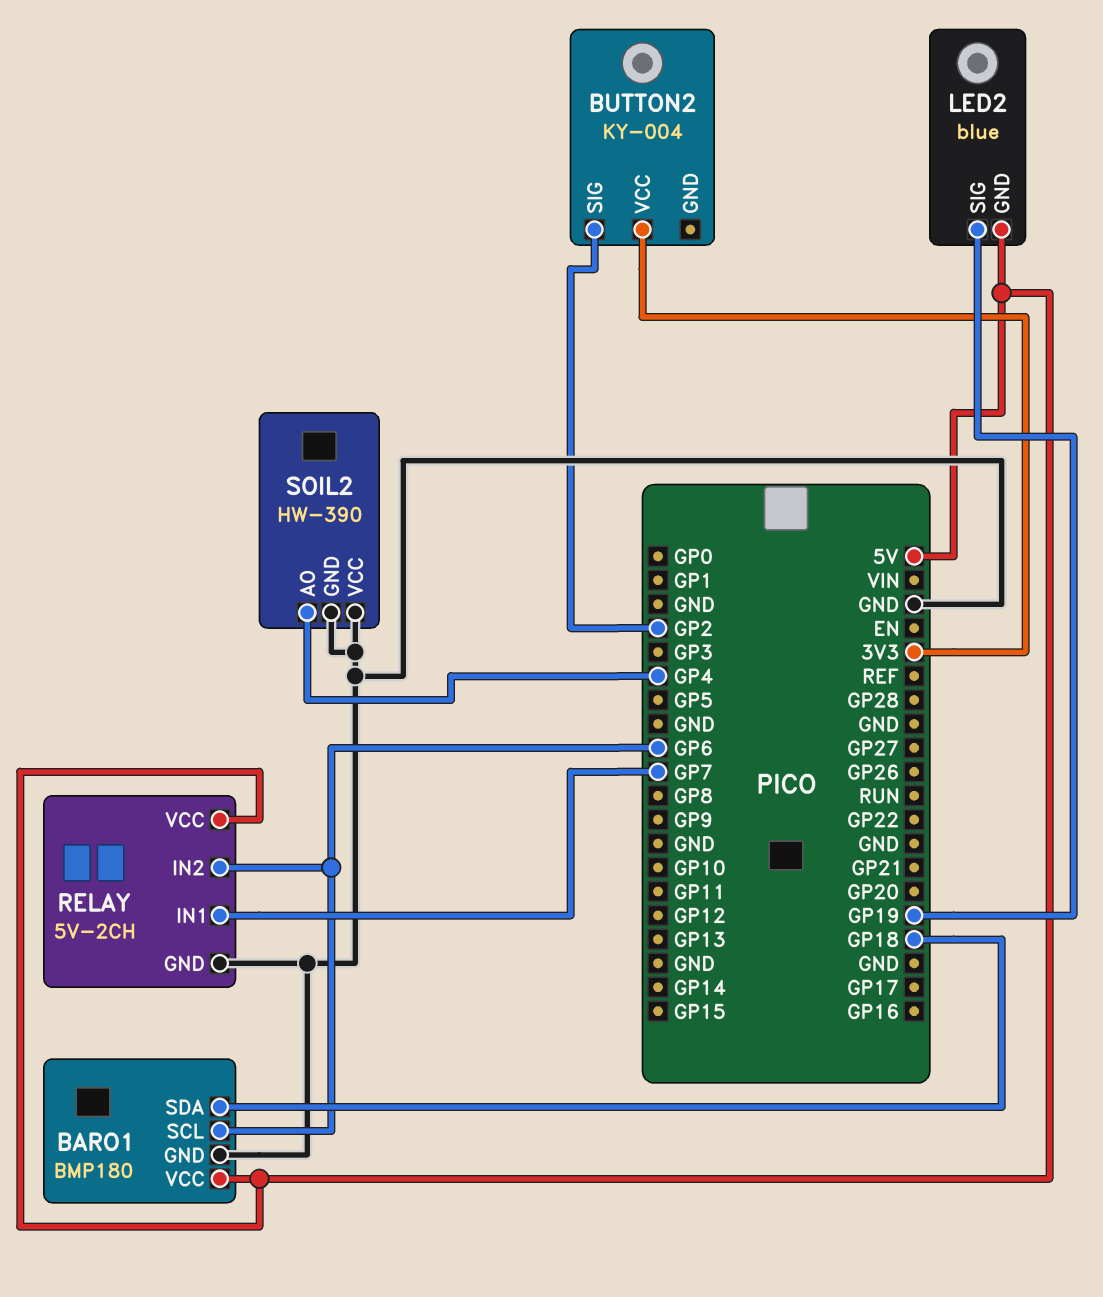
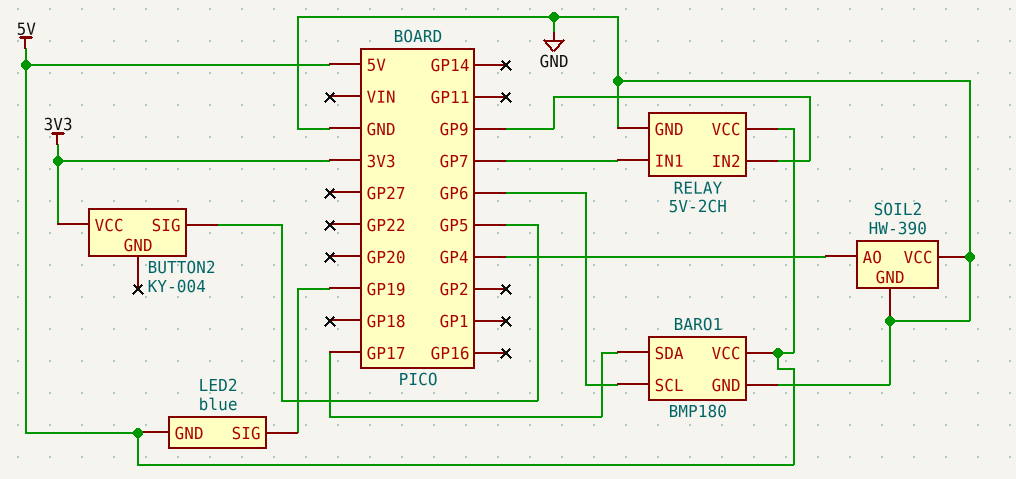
BARO1 pin SDA: GP18 -> GP17
BUTTON2 pin SIG: GP2 -> GP5
RELAY pin IN2: GP6 -> GP9

